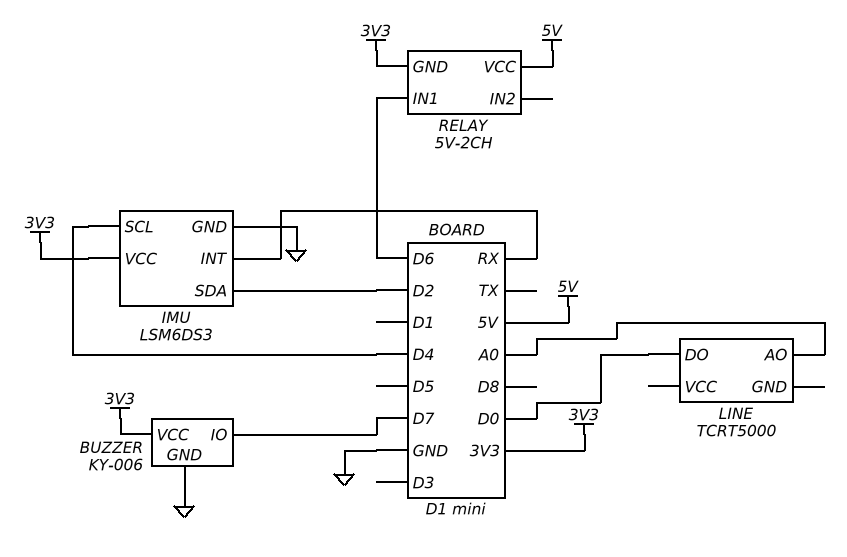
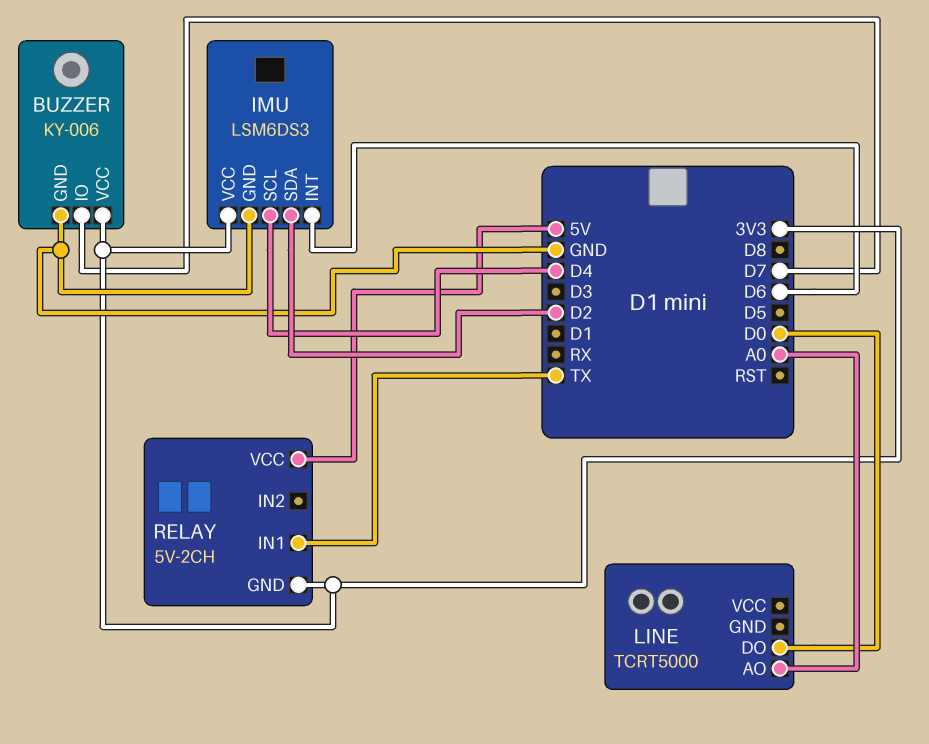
IMU pin INT: RX -> D6
RELAY pin IN1: D6 -> TX

